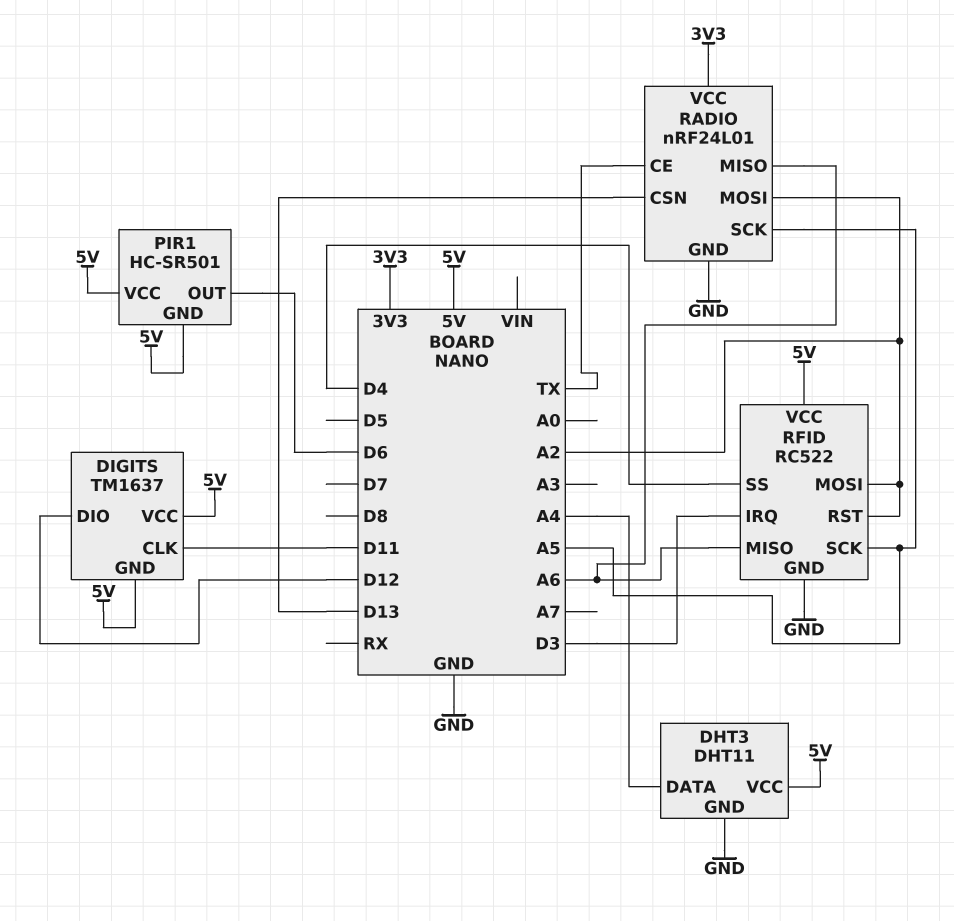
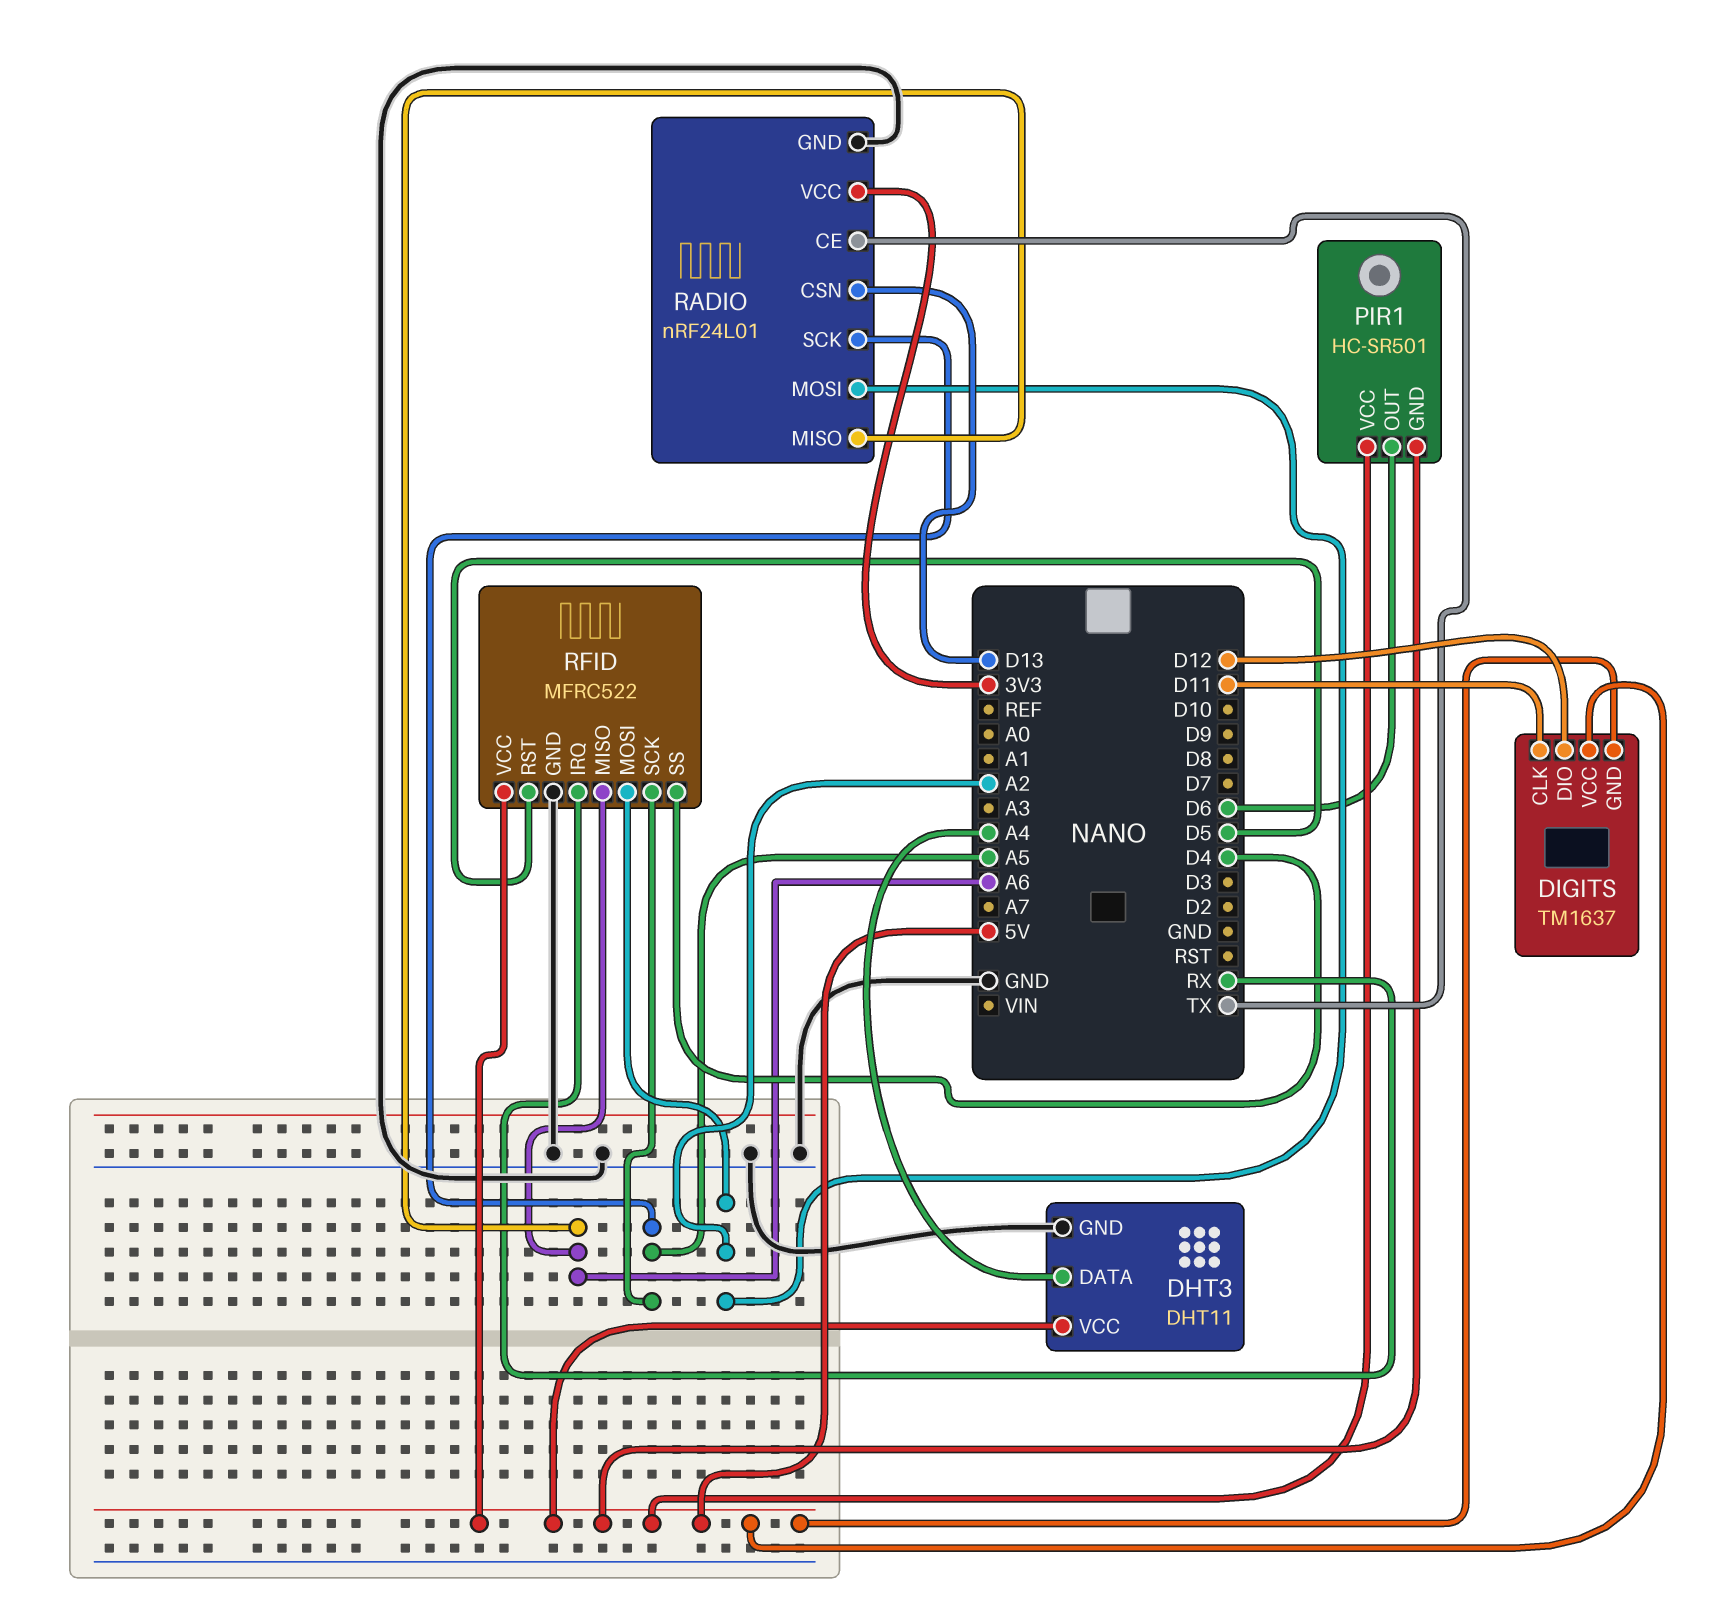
RFID: RC522 -> MFRC522
RFID pin IRQ: D3 -> RX
RFID pin RST: A2 -> D5

